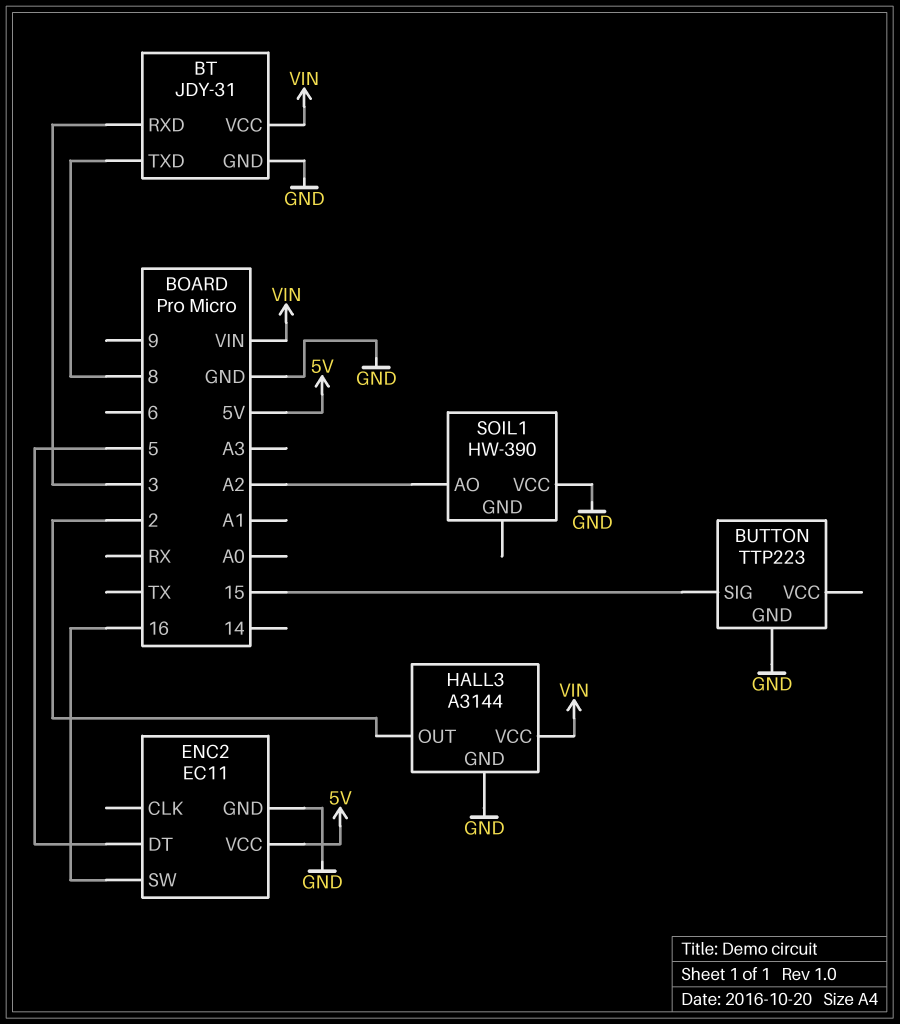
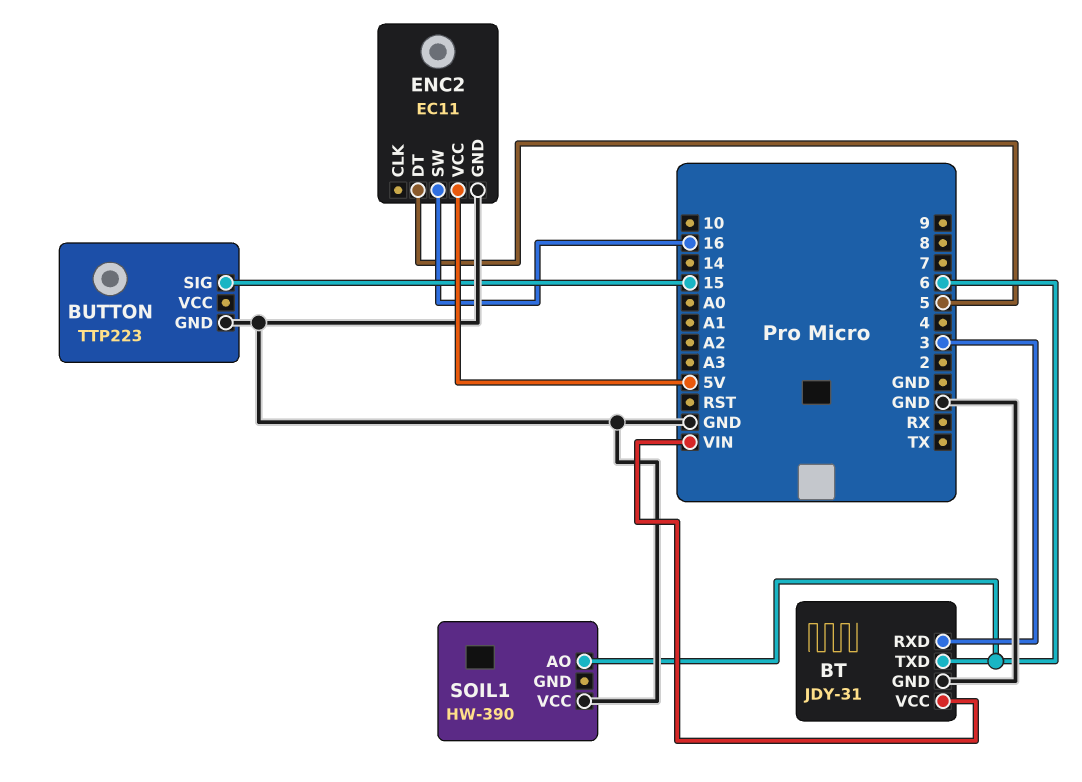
BT pin TXD: 8 -> 6
HALL3: A3144 -> none
HALL3 pin GND: GND -> none
HALL3 pin OUT: 2 -> none
HALL3 pin VCC: VIN -> none
SOIL1 pin AO: A2 -> 6

